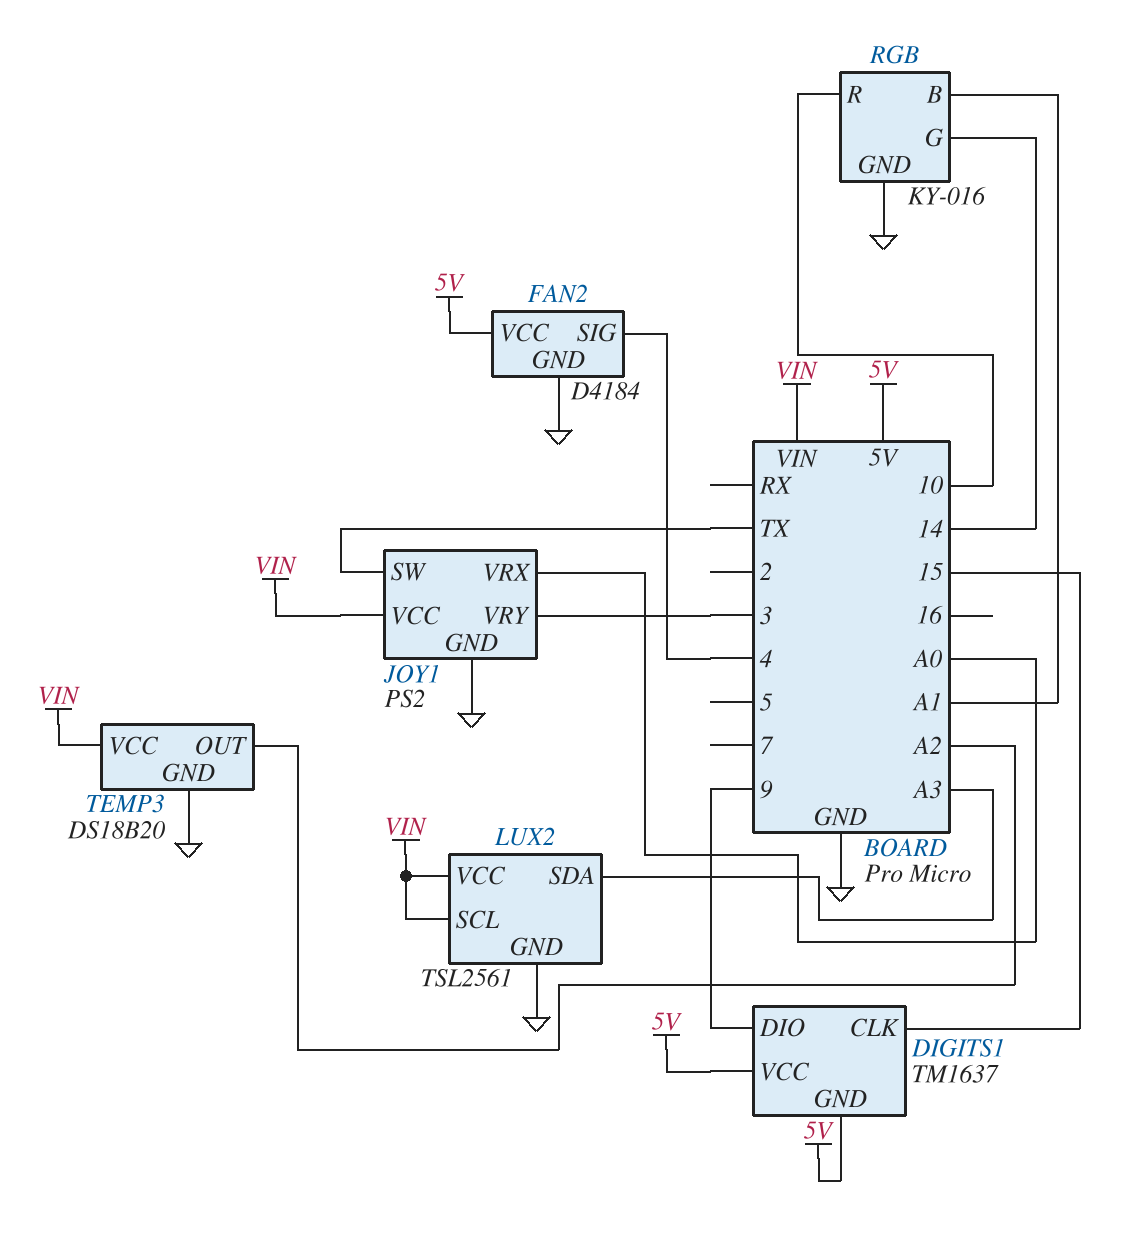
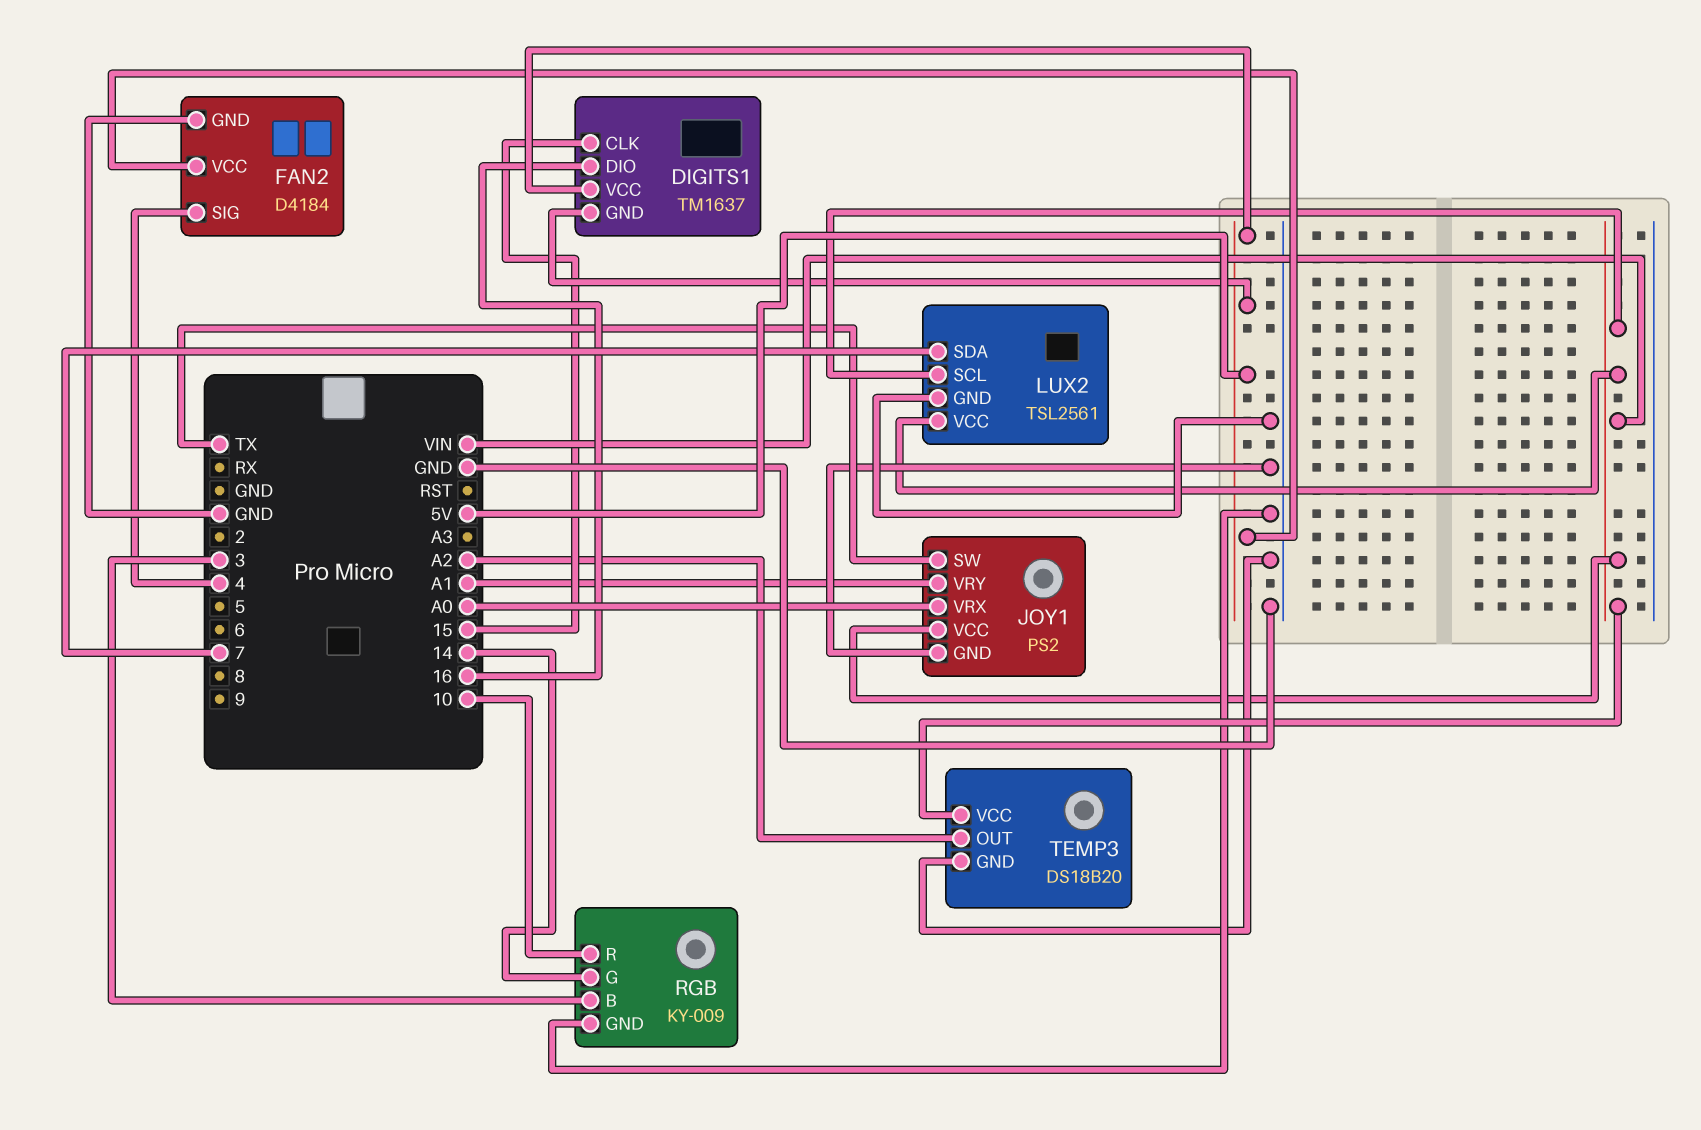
DIGITS1 pin DIO: 9 -> 16
JOY1 pin VRY: 3 -> A1
LUX2 pin SDA: A3 -> 7
RGB: KY-016 -> KY-009
RGB pin B: A1 -> 3

